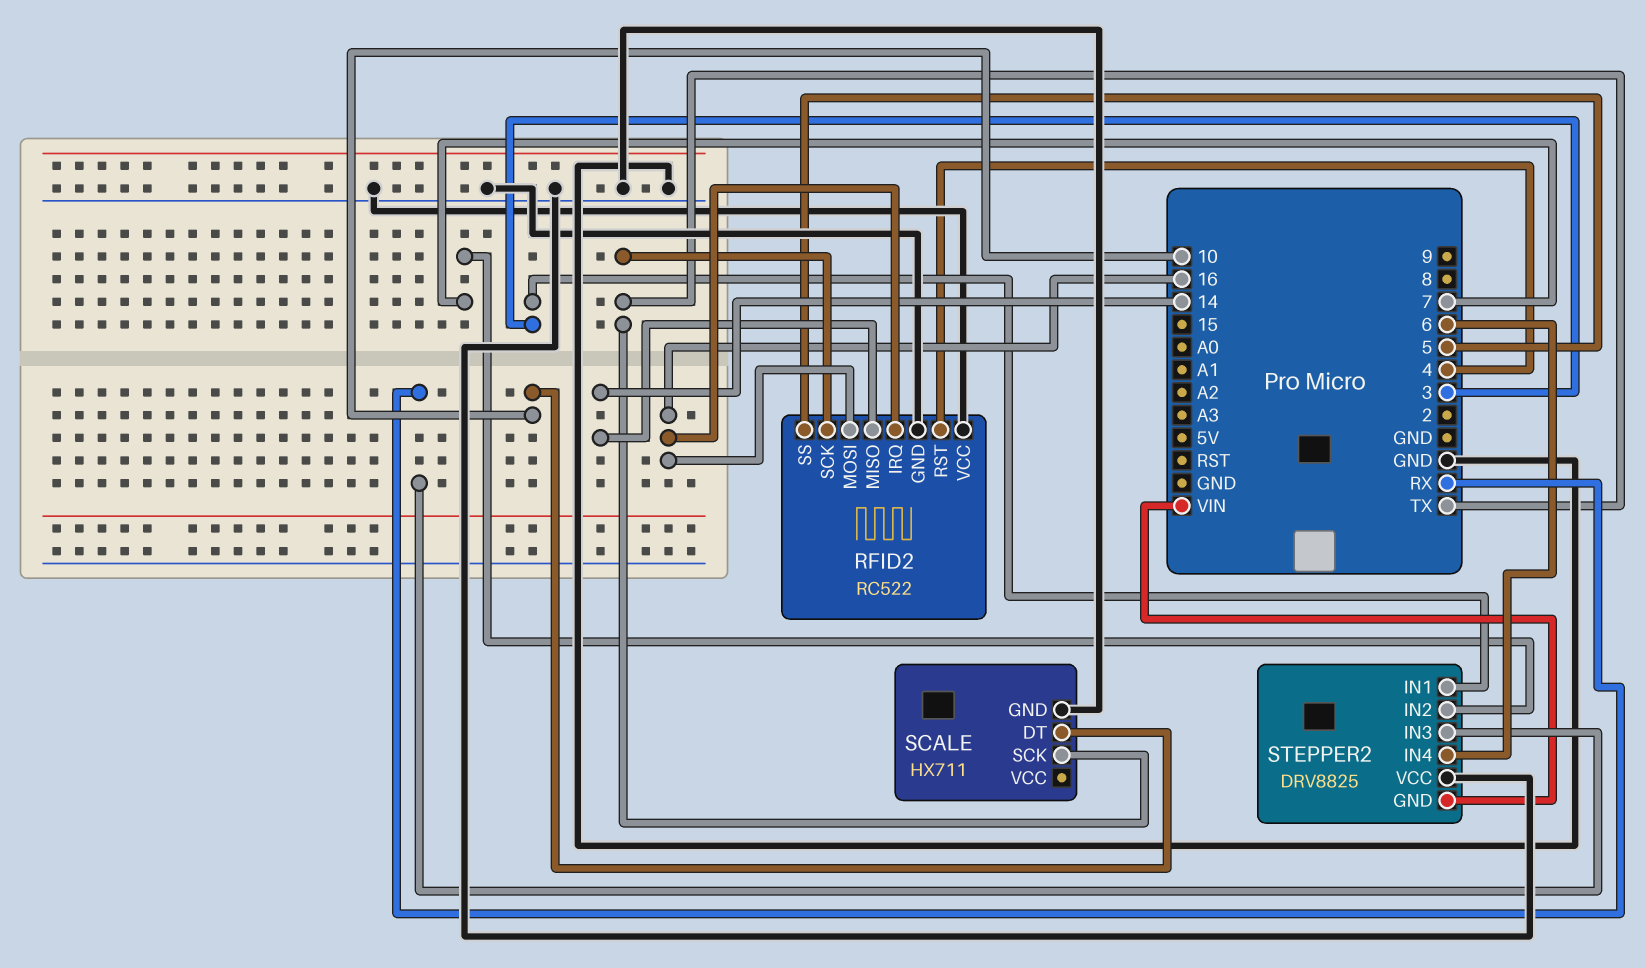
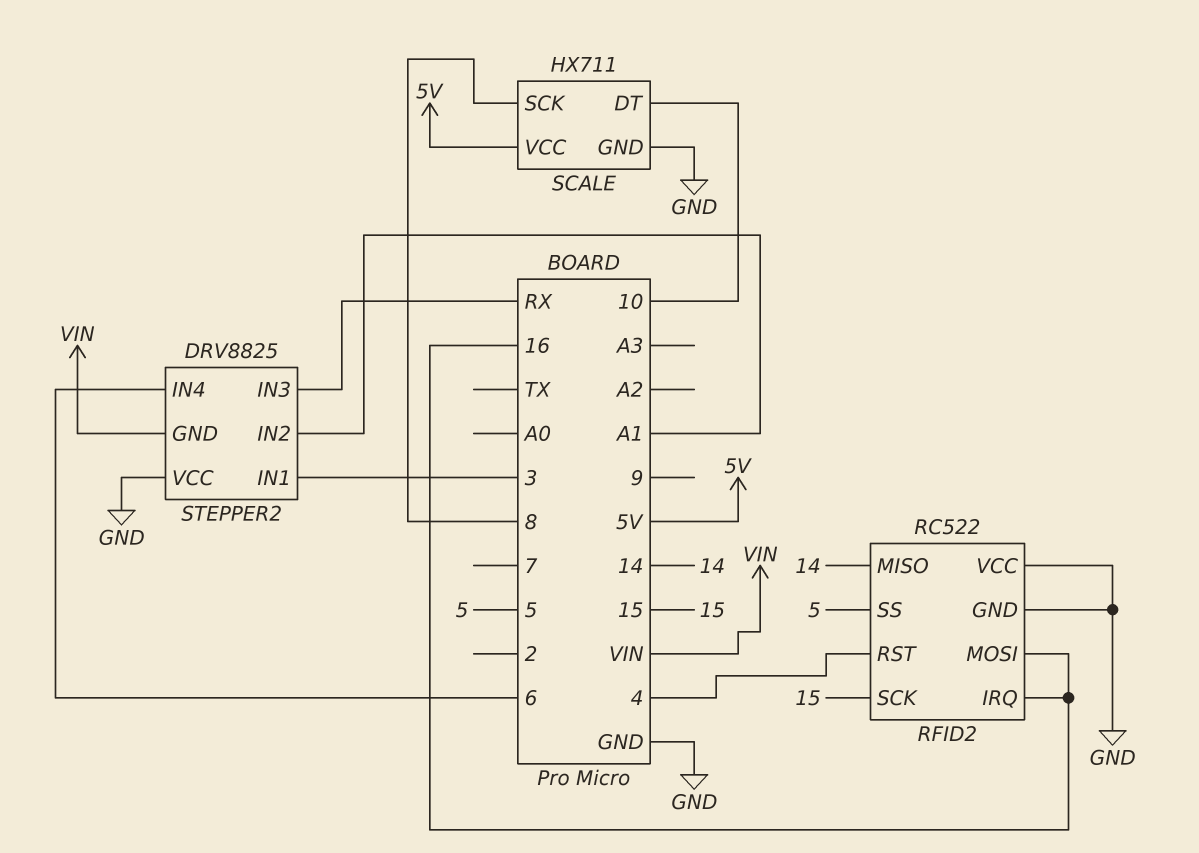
RFID2 pin SCK: TX -> 15
SCALE pin SCK: TX -> 8
SCALE pin VCC: none -> 5V
STEPPER2 pin IN2: 7 -> A1

